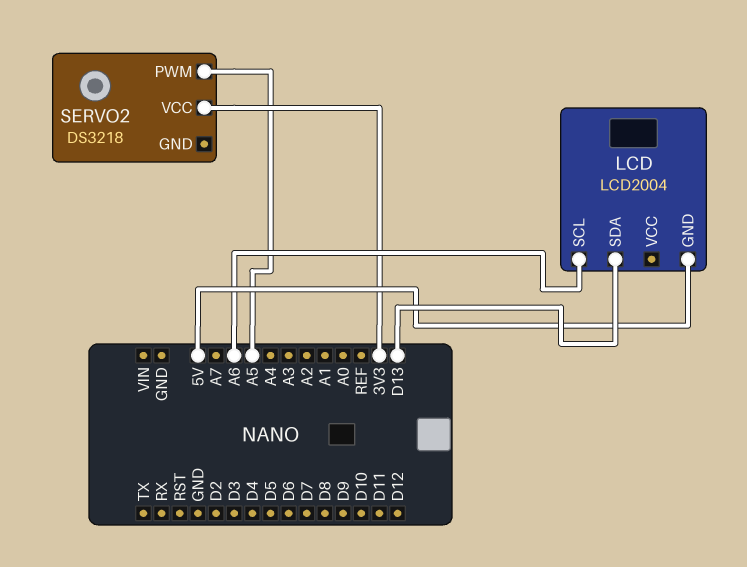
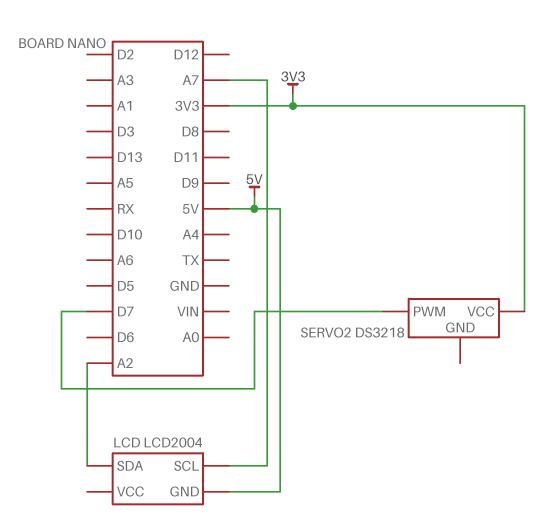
LCD pin SCL: A6 -> A7
LCD pin SDA: D13 -> A2
SERVO2 pin PWM: A5 -> D7

